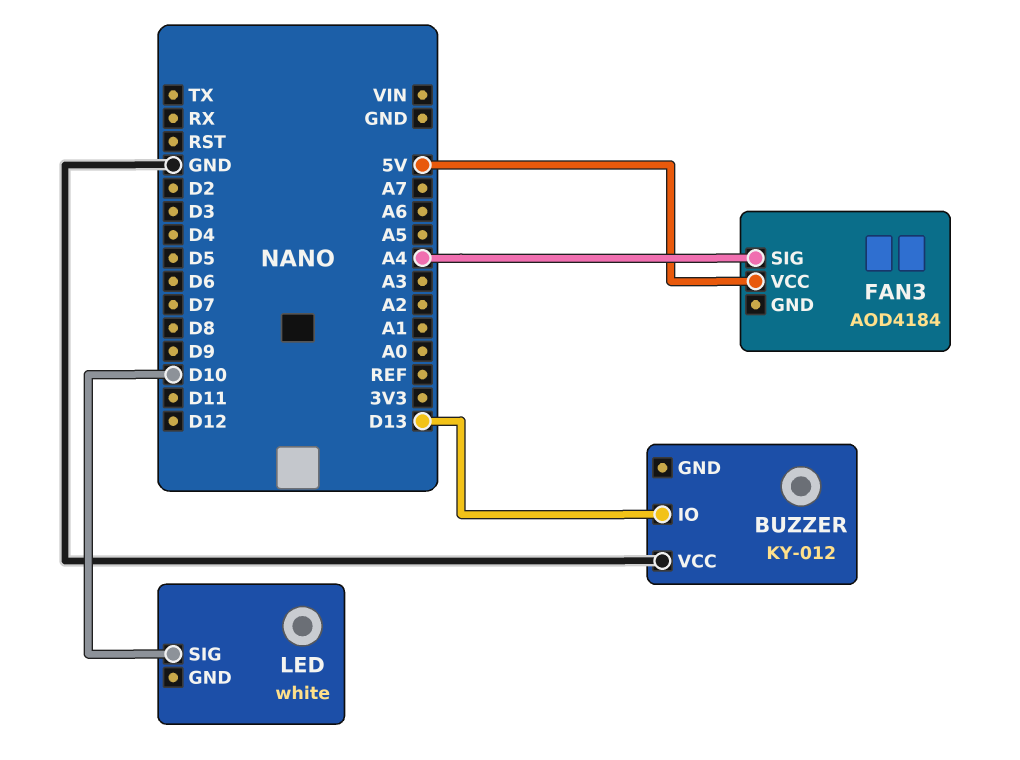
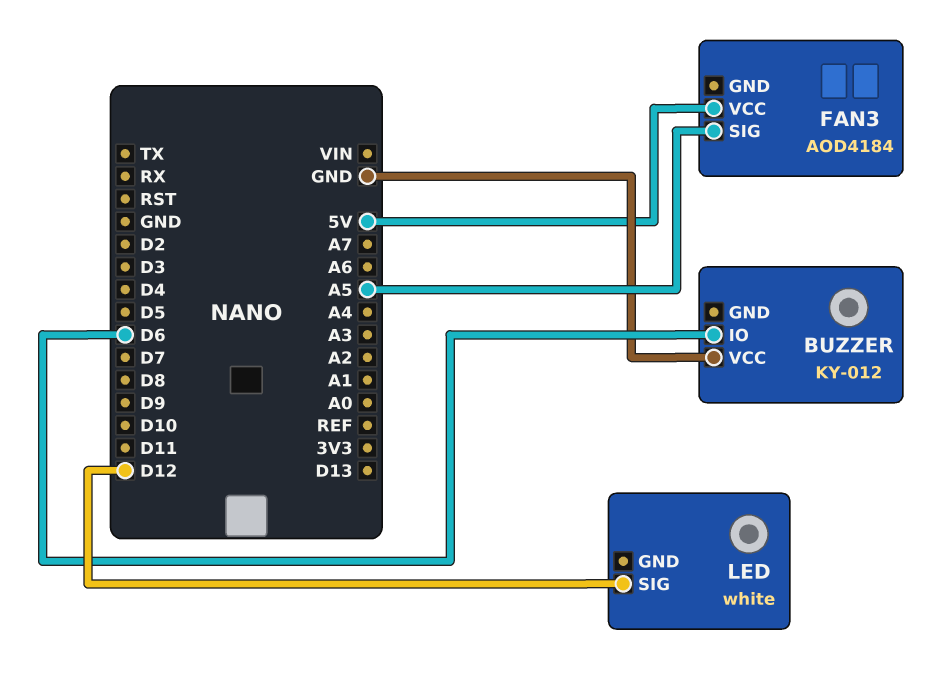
BUZZER pin IO: D13 -> D6
FAN3 pin SIG: A4 -> A5
LED pin SIG: D10 -> D12

